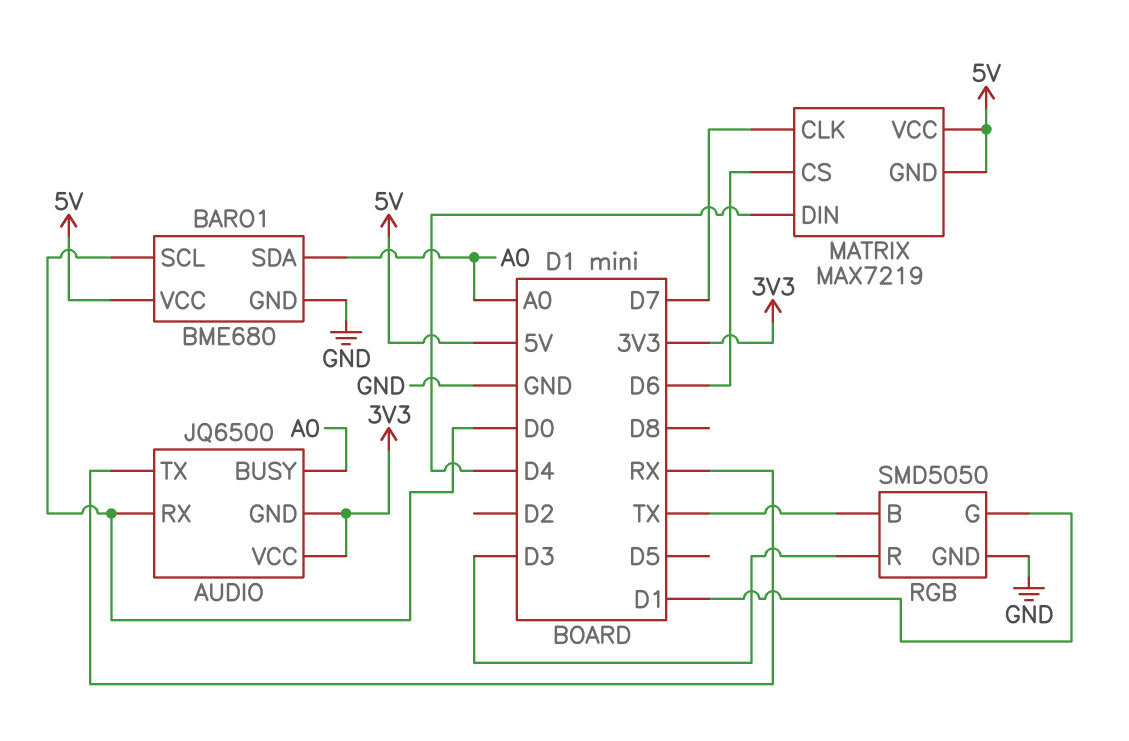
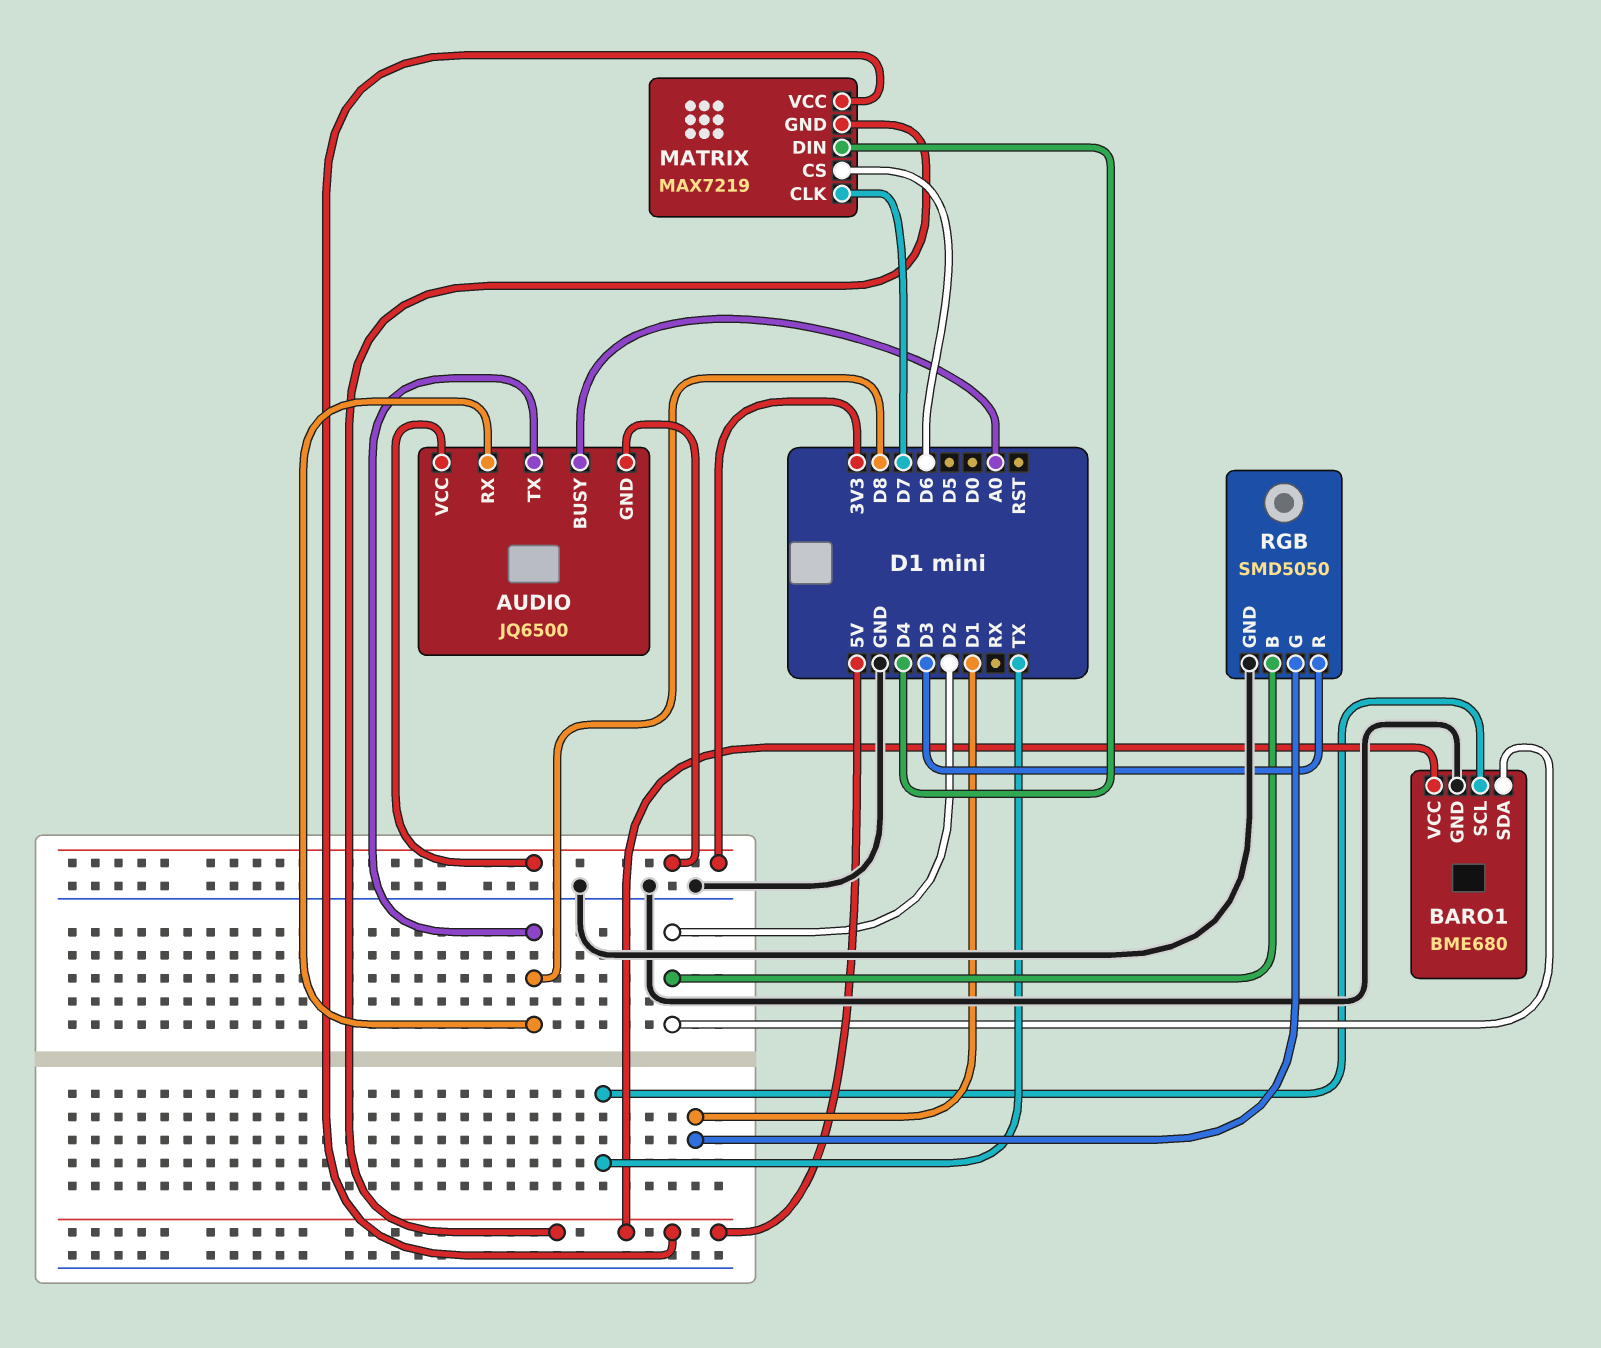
AUDIO pin RX: D0 -> D8
AUDIO pin TX: RX -> D8
BARO1 pin SCL: D0 -> TX
BARO1 pin SDA: A0 -> D2
RGB pin B: TX -> D2

